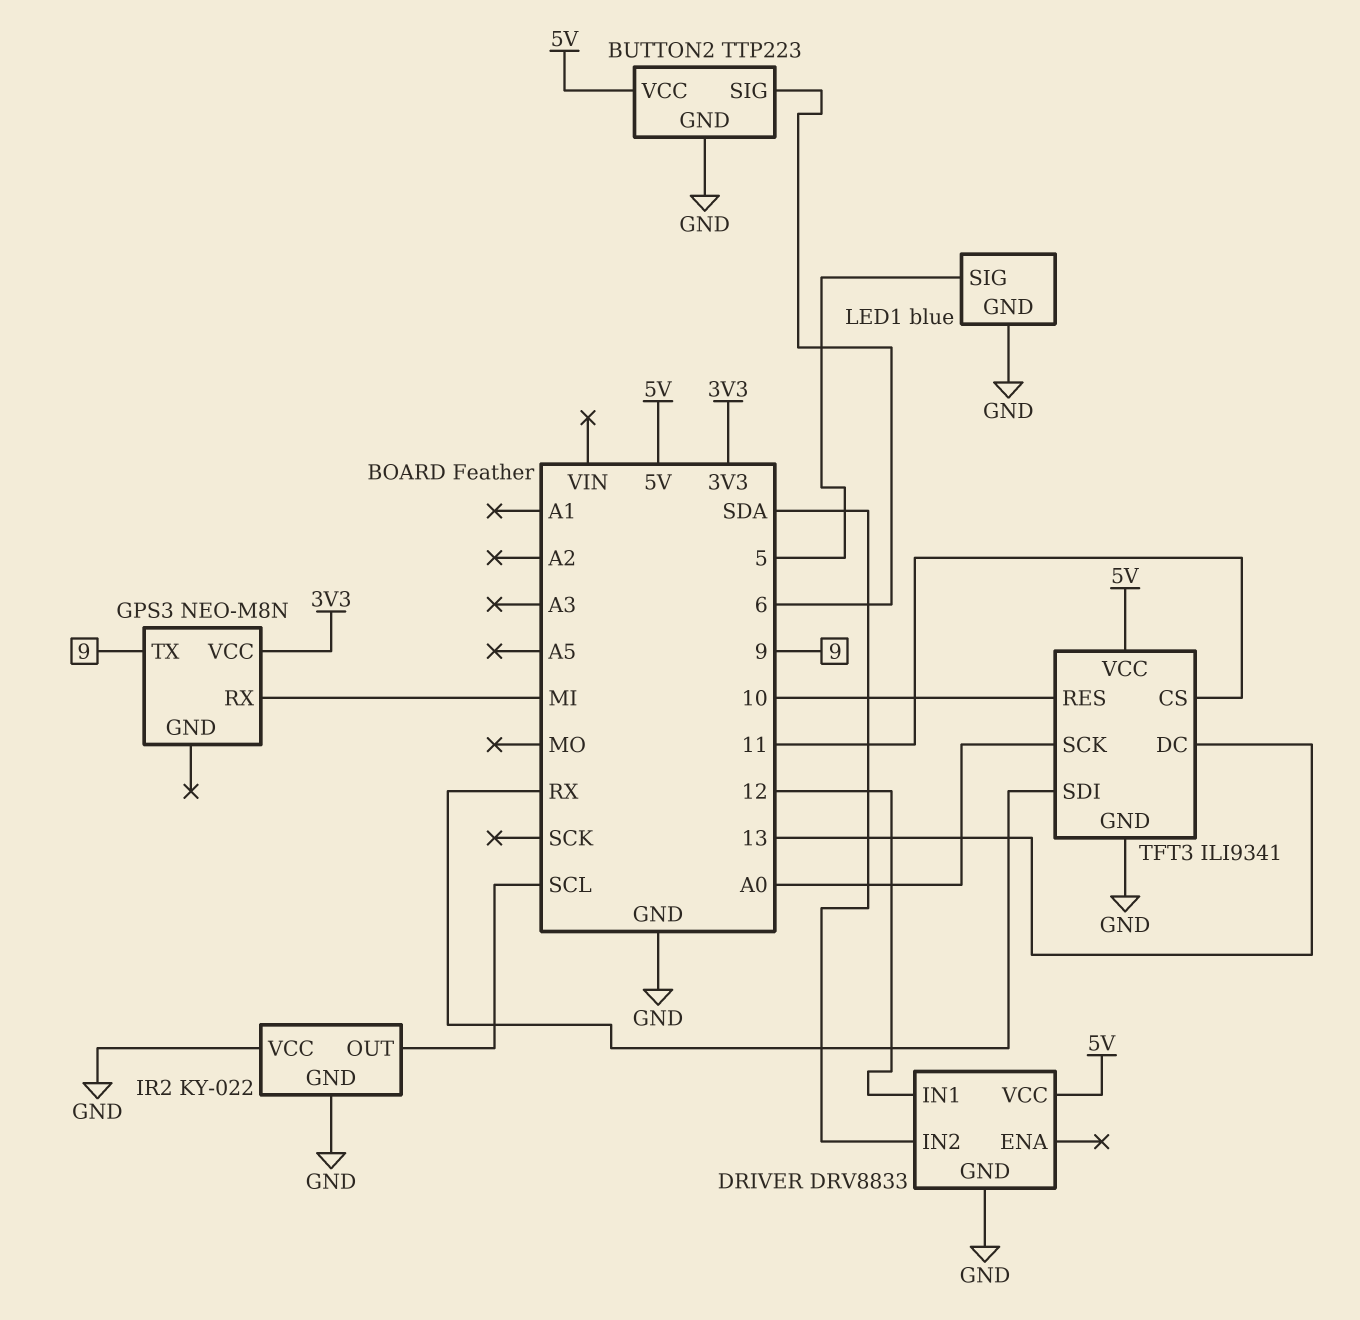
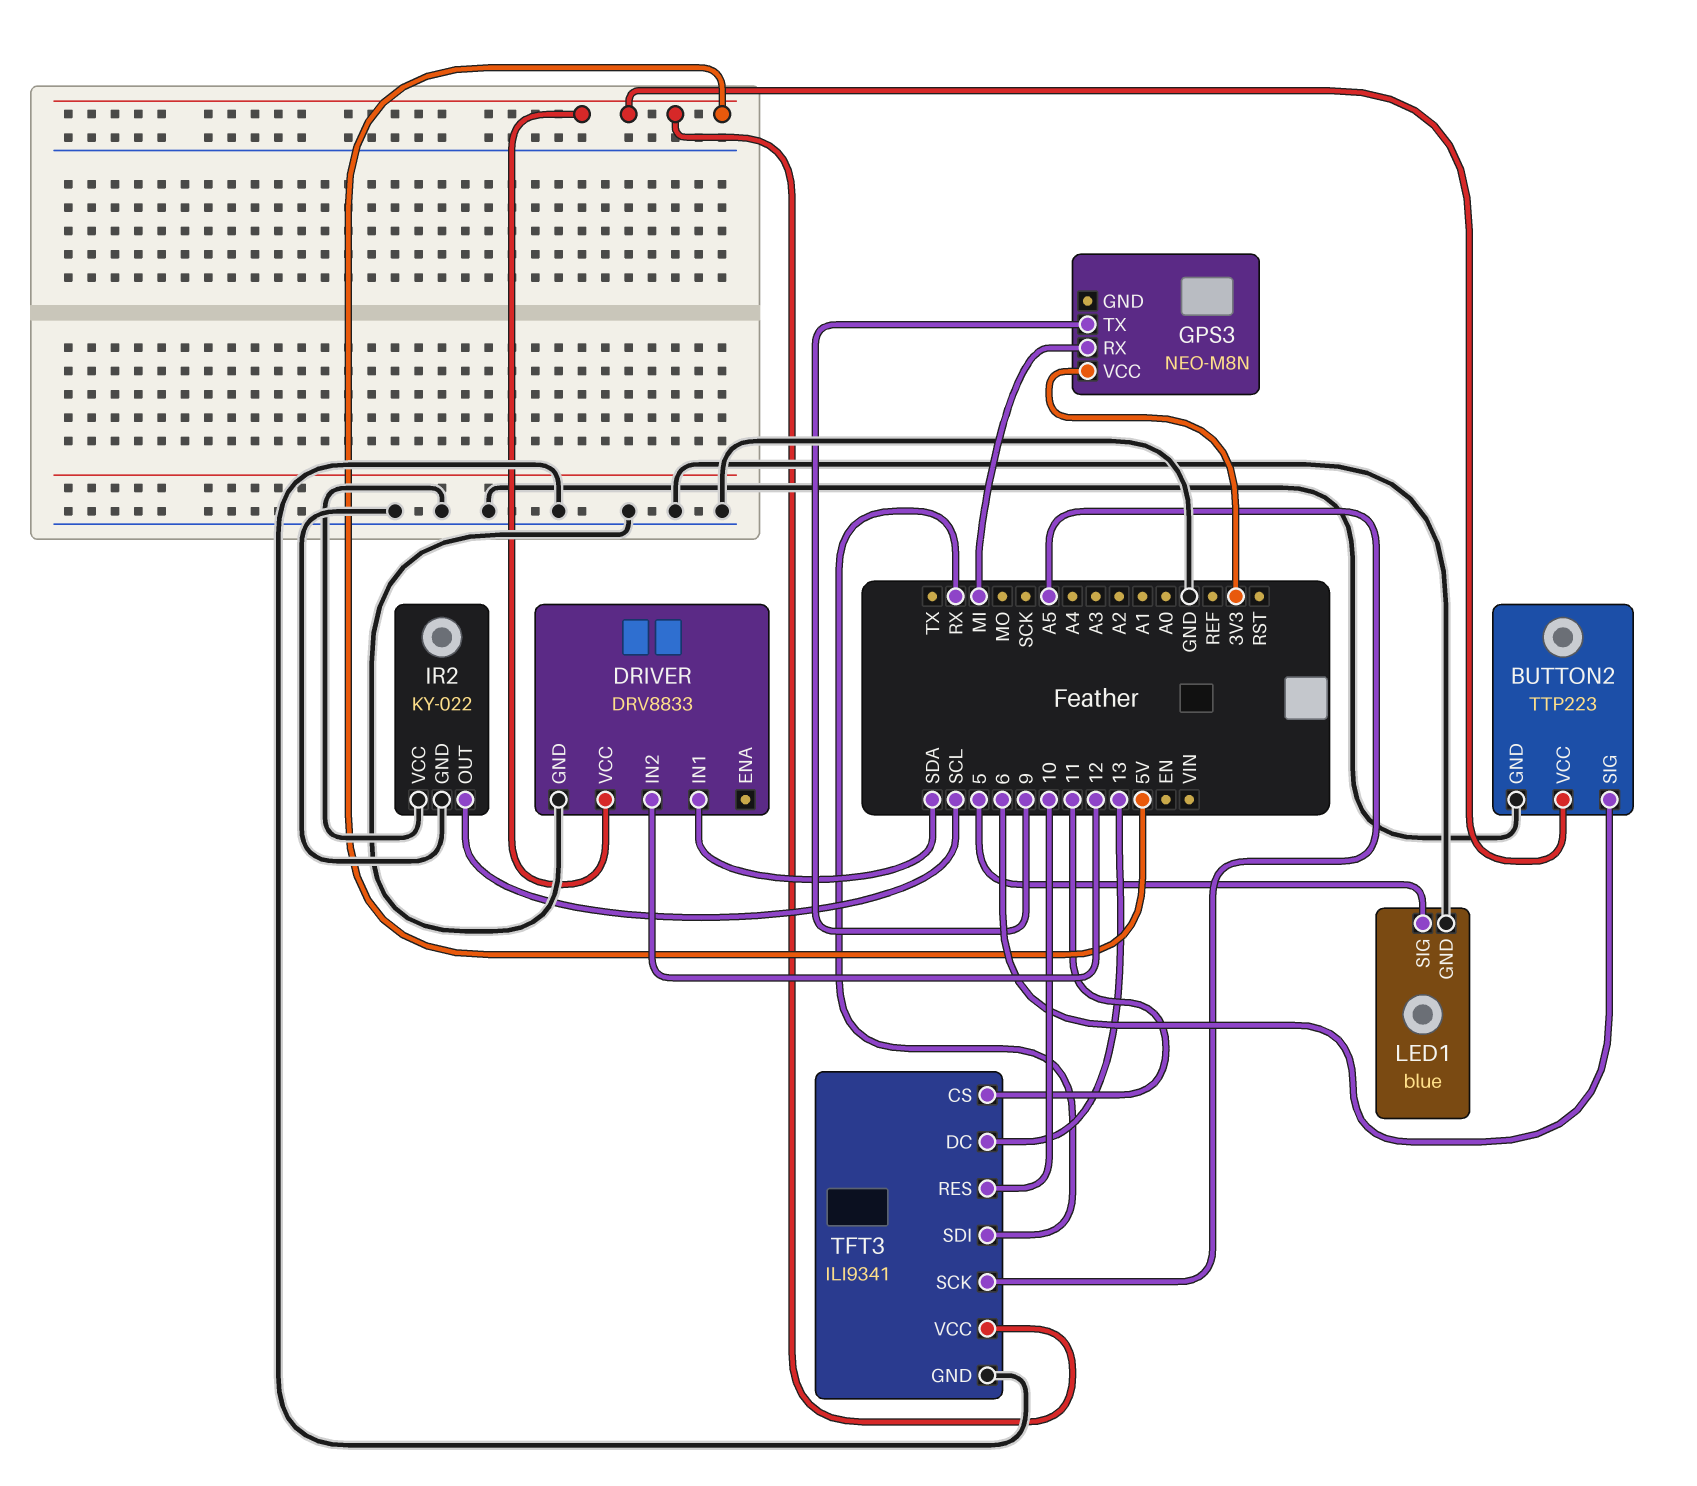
DRIVER pin IN1: 12 -> SDA
DRIVER pin IN2: SDA -> 12
TFT3 pin SCK: A0 -> A5

